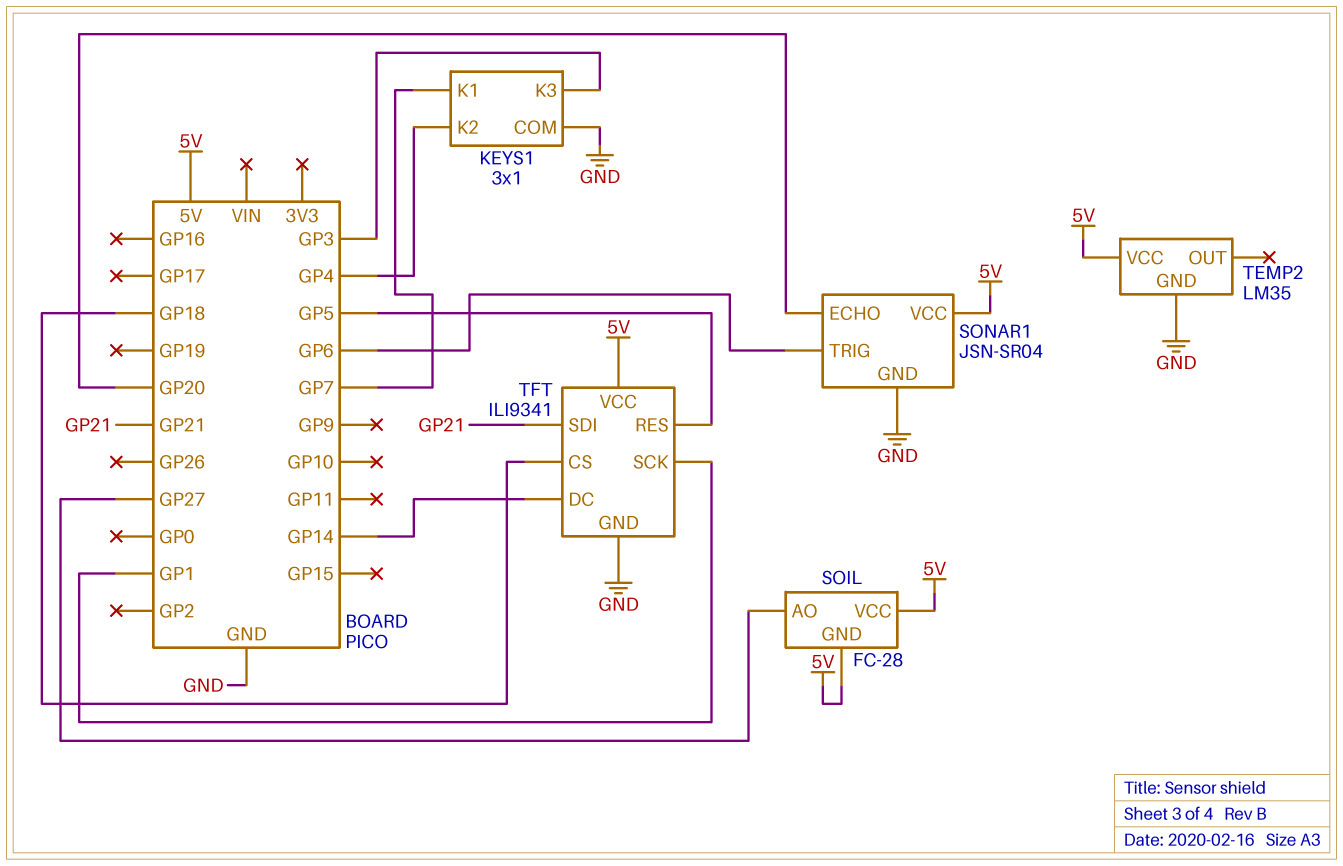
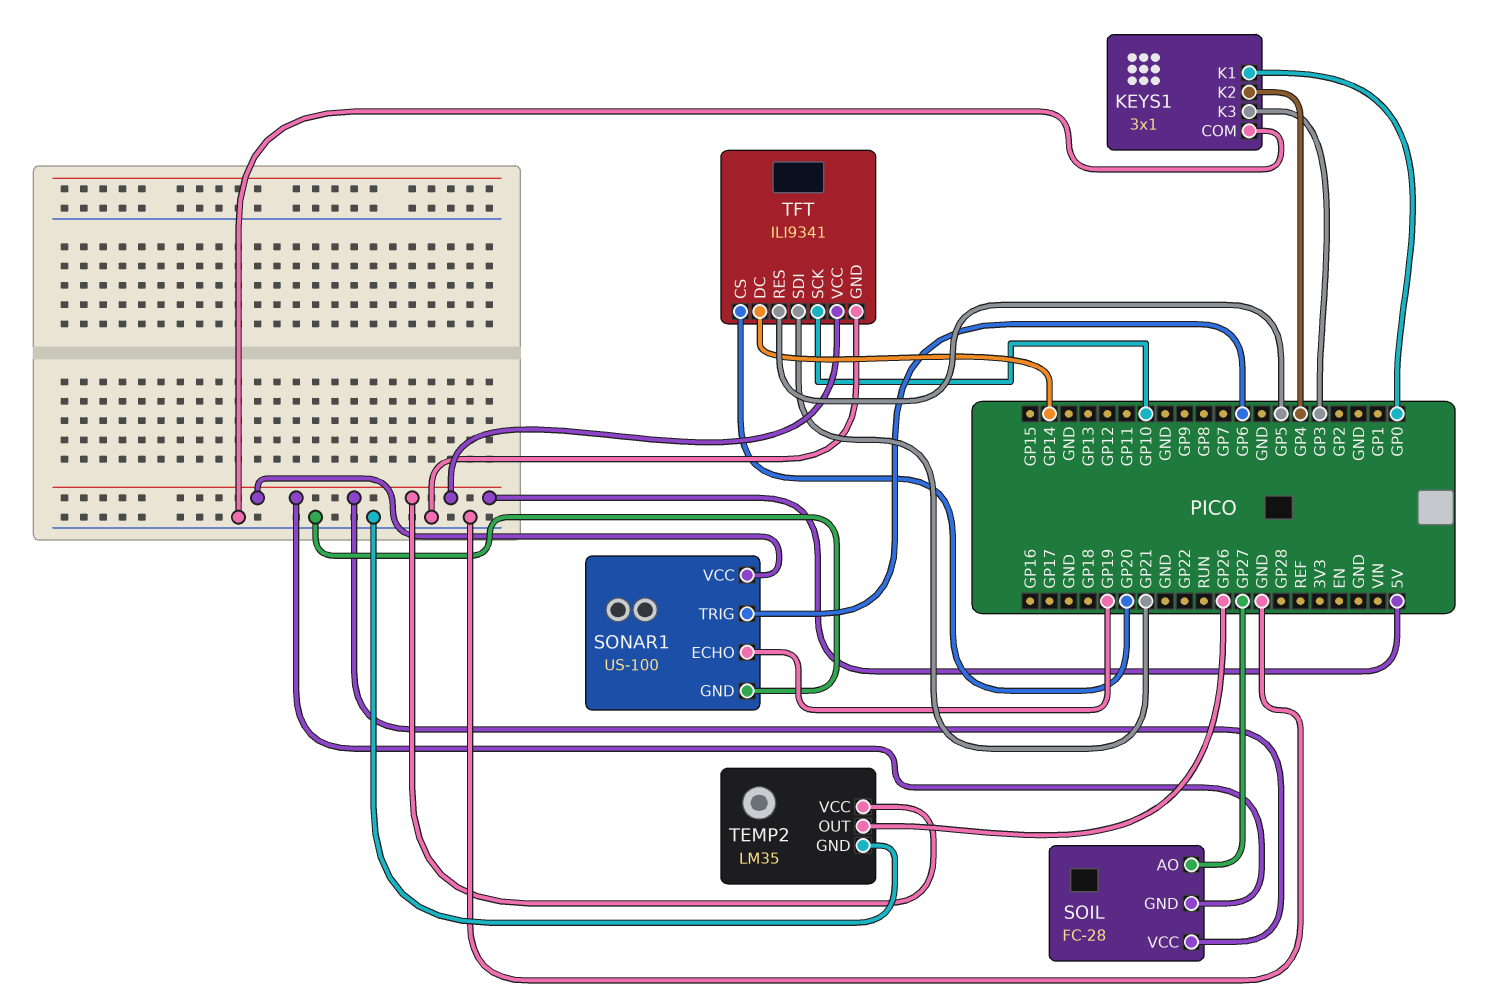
KEYS1 pin K1: GP7 -> GP0
SONAR1: JSN-SR04 -> US-100
SONAR1 pin ECHO: GP20 -> GP19
TEMP2 pin OUT: none -> GP26
TFT pin CS: GP18 -> GP20
TFT pin SCK: GP1 -> GP10

